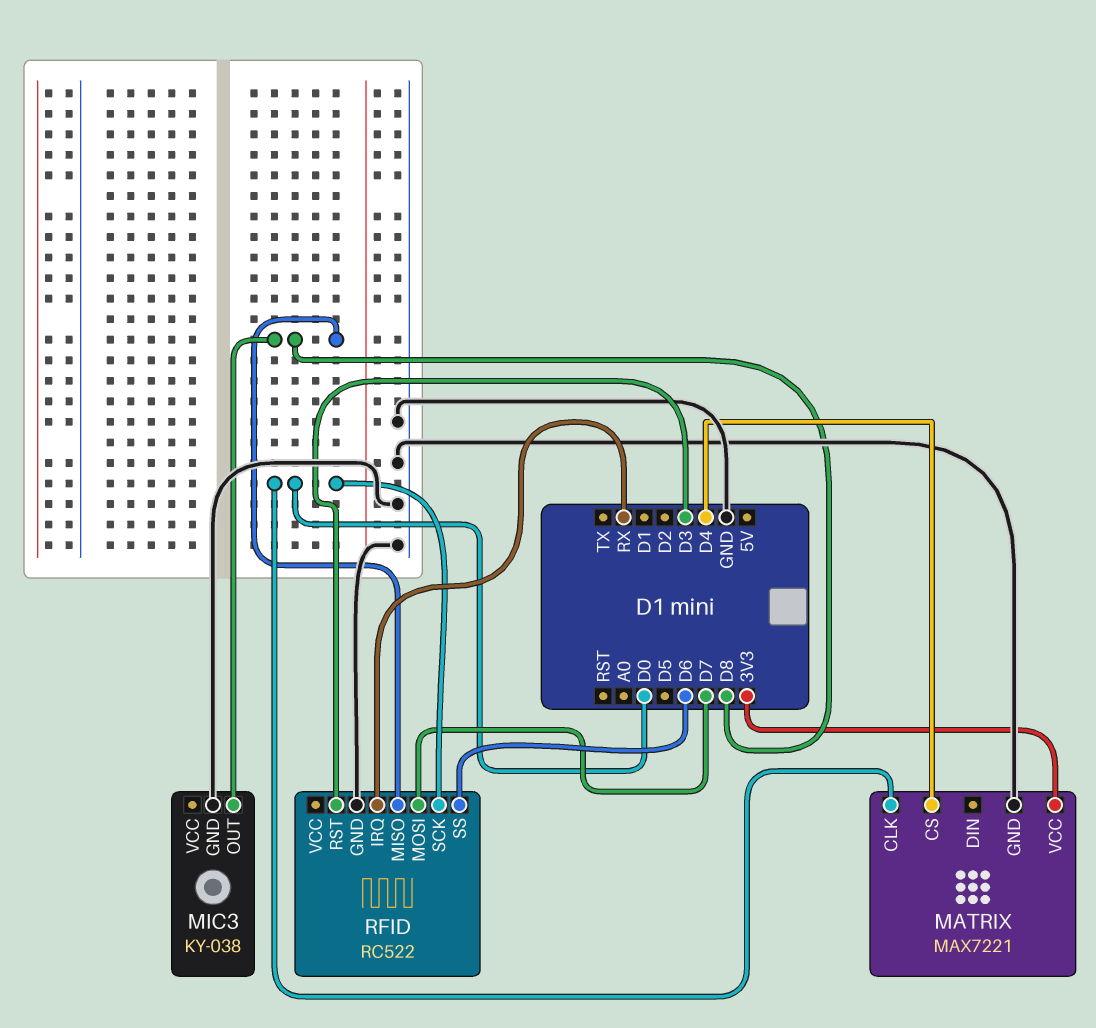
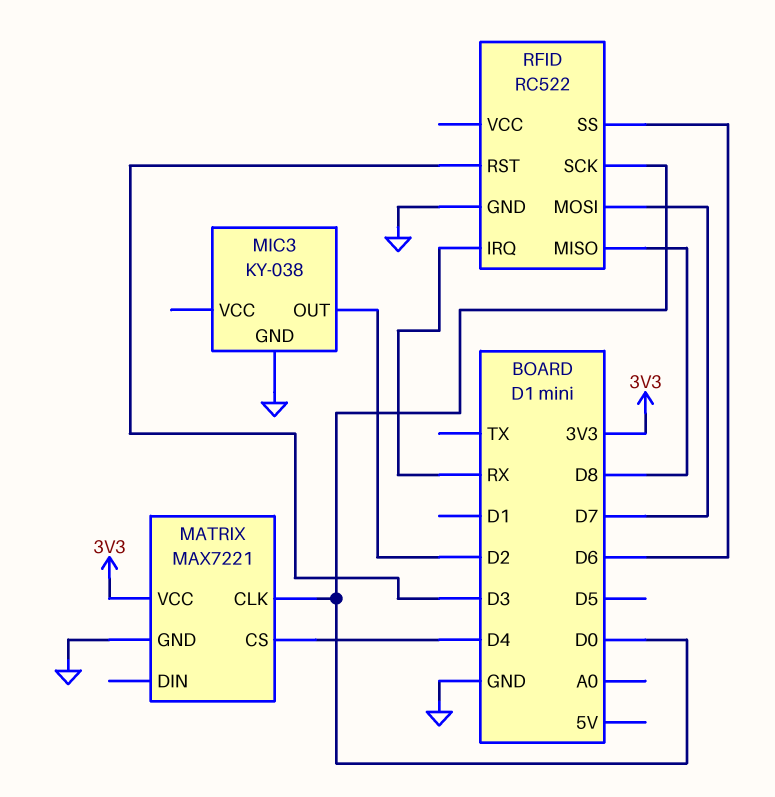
MIC3 pin OUT: D8 -> D2

